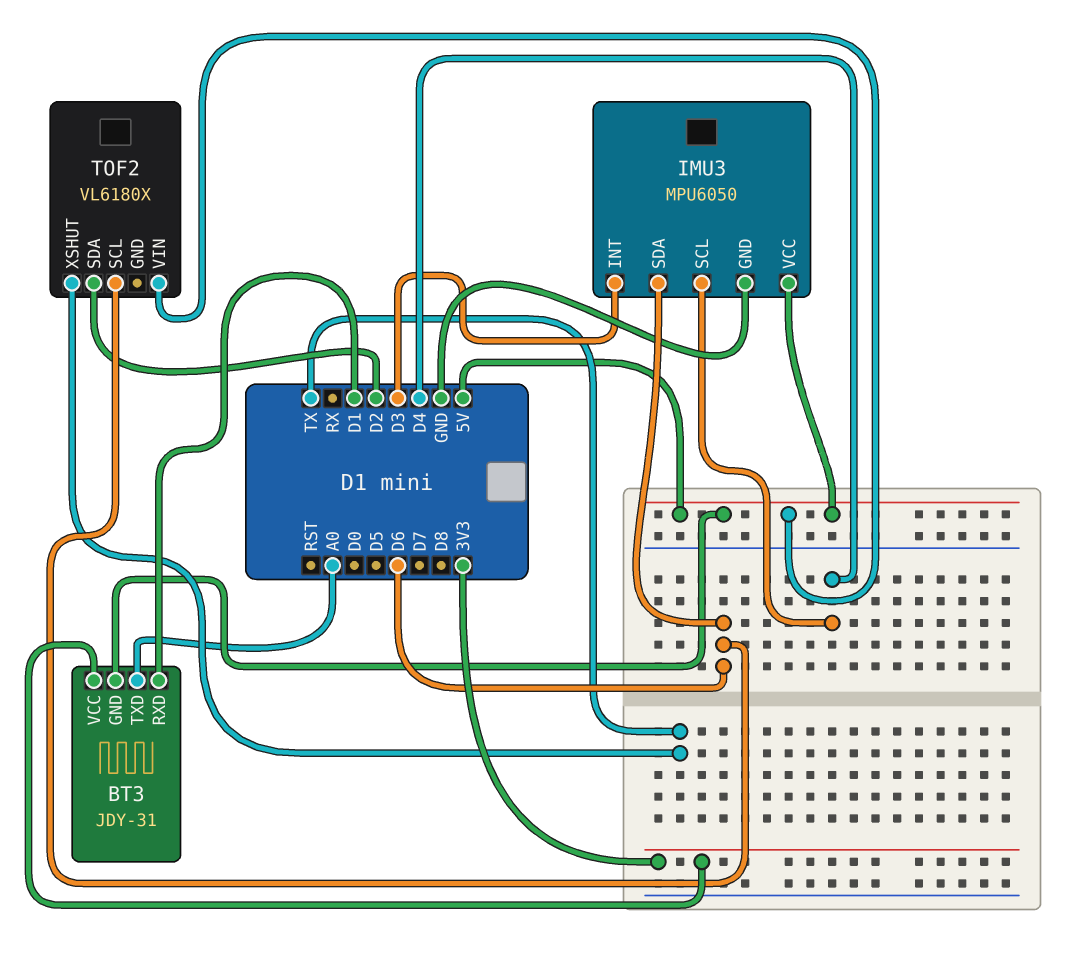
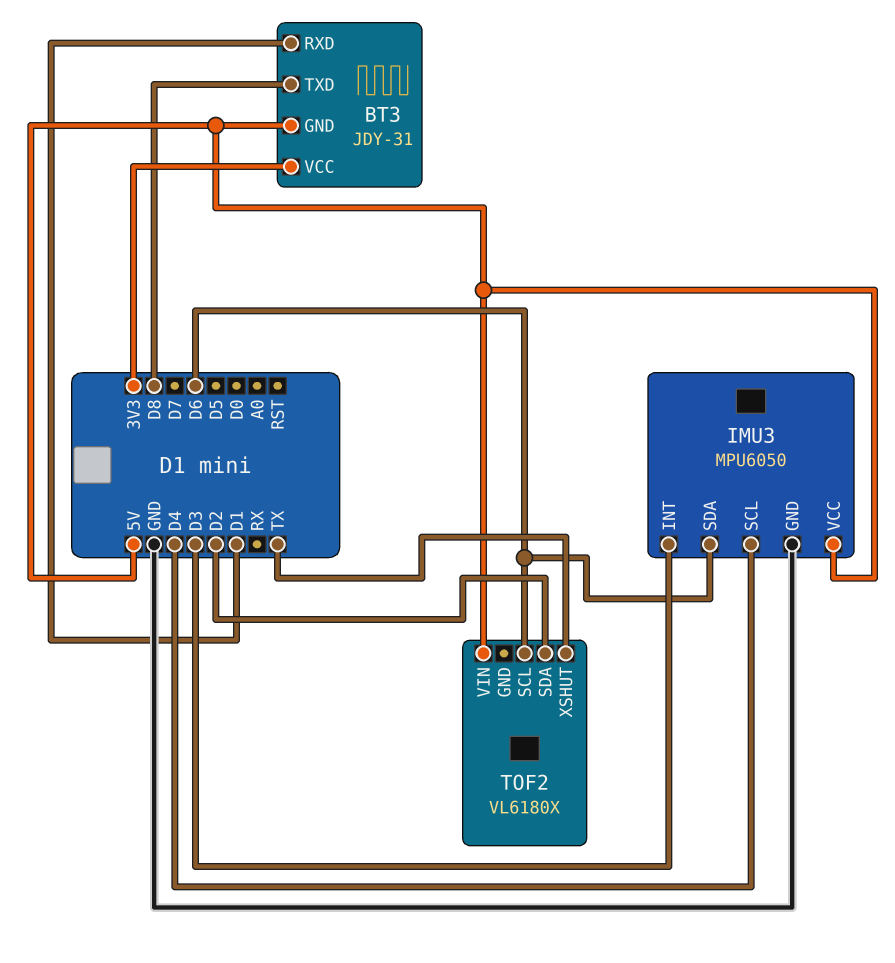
BT3 pin TXD: A0 -> D8

